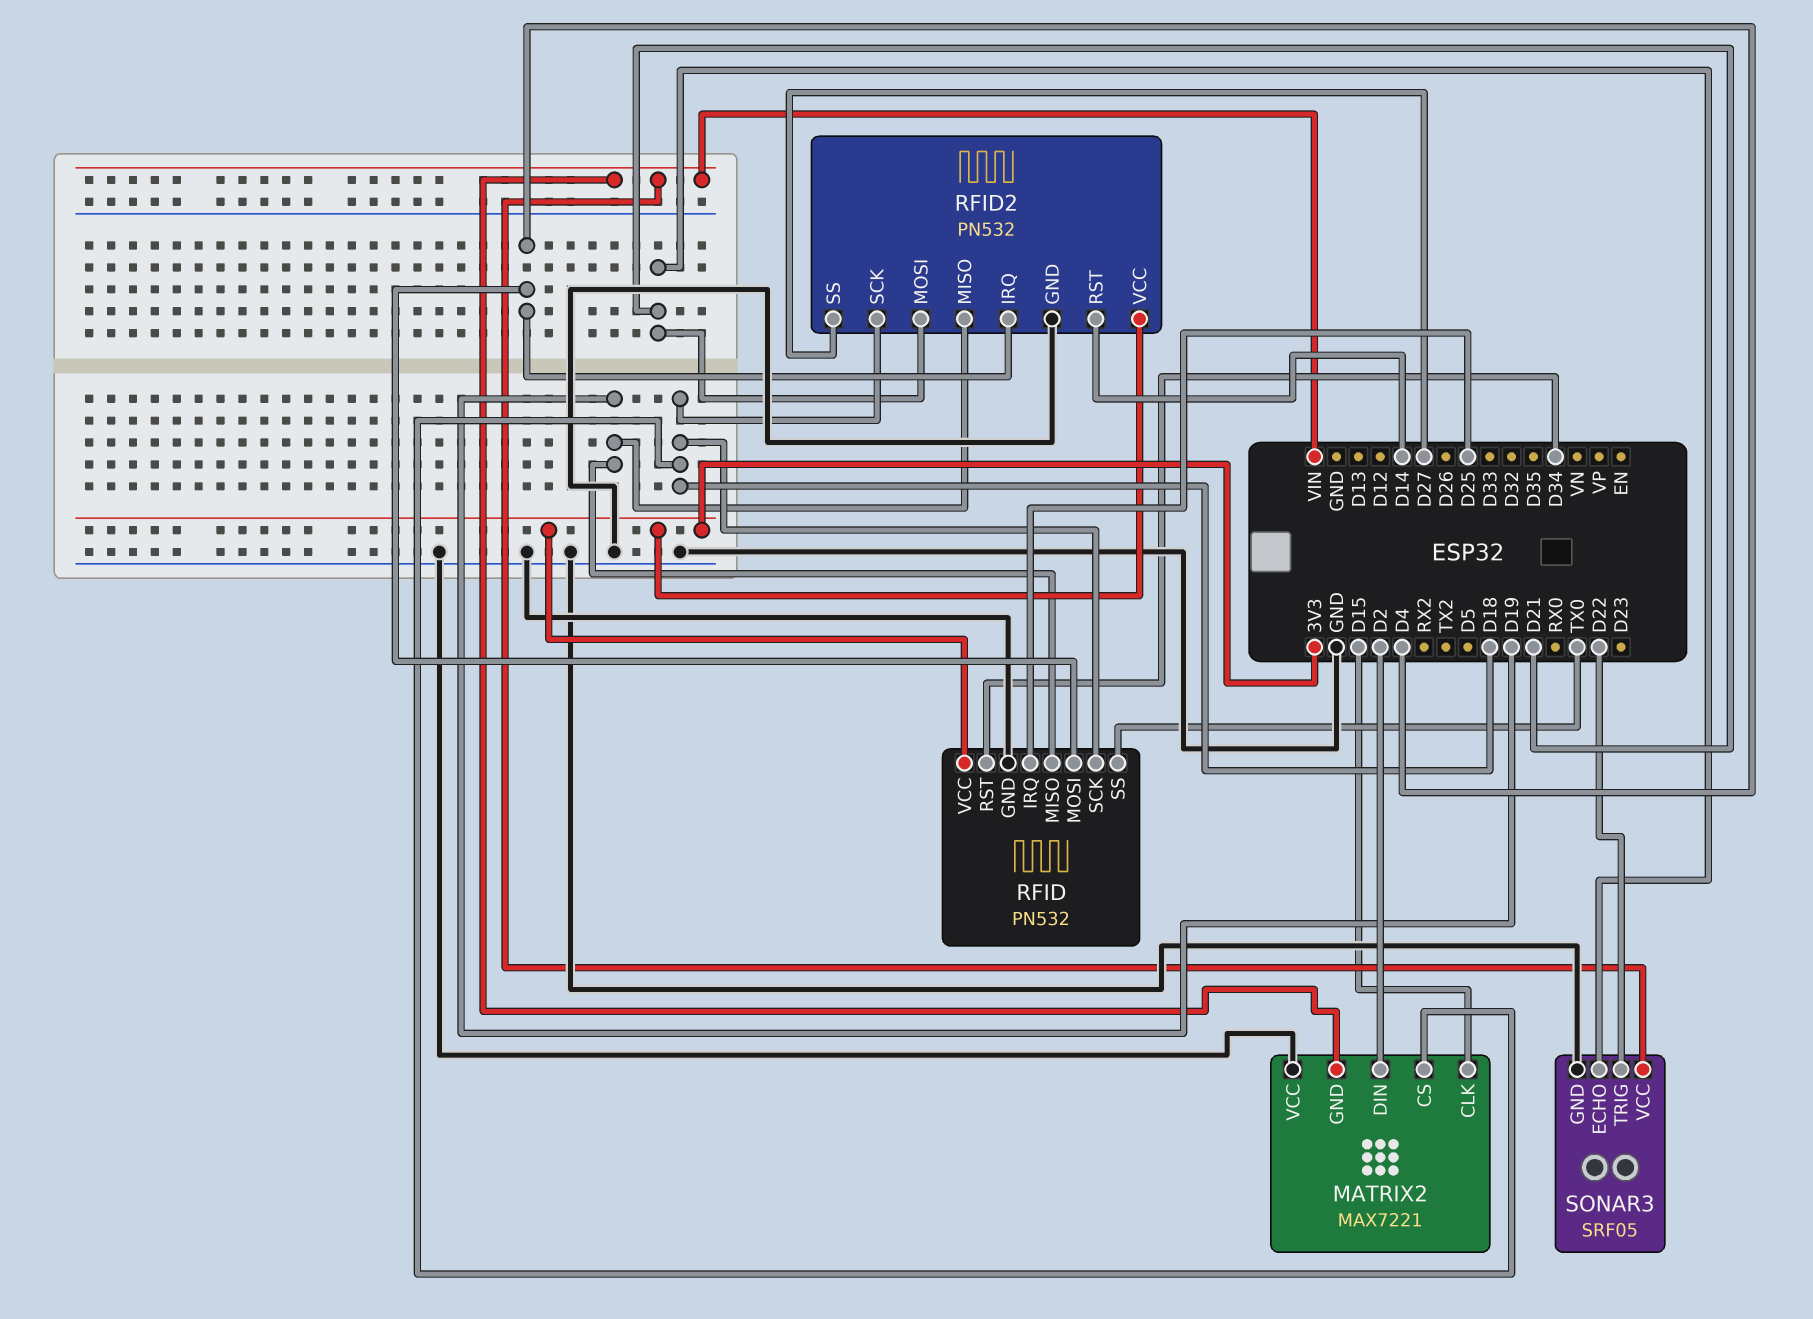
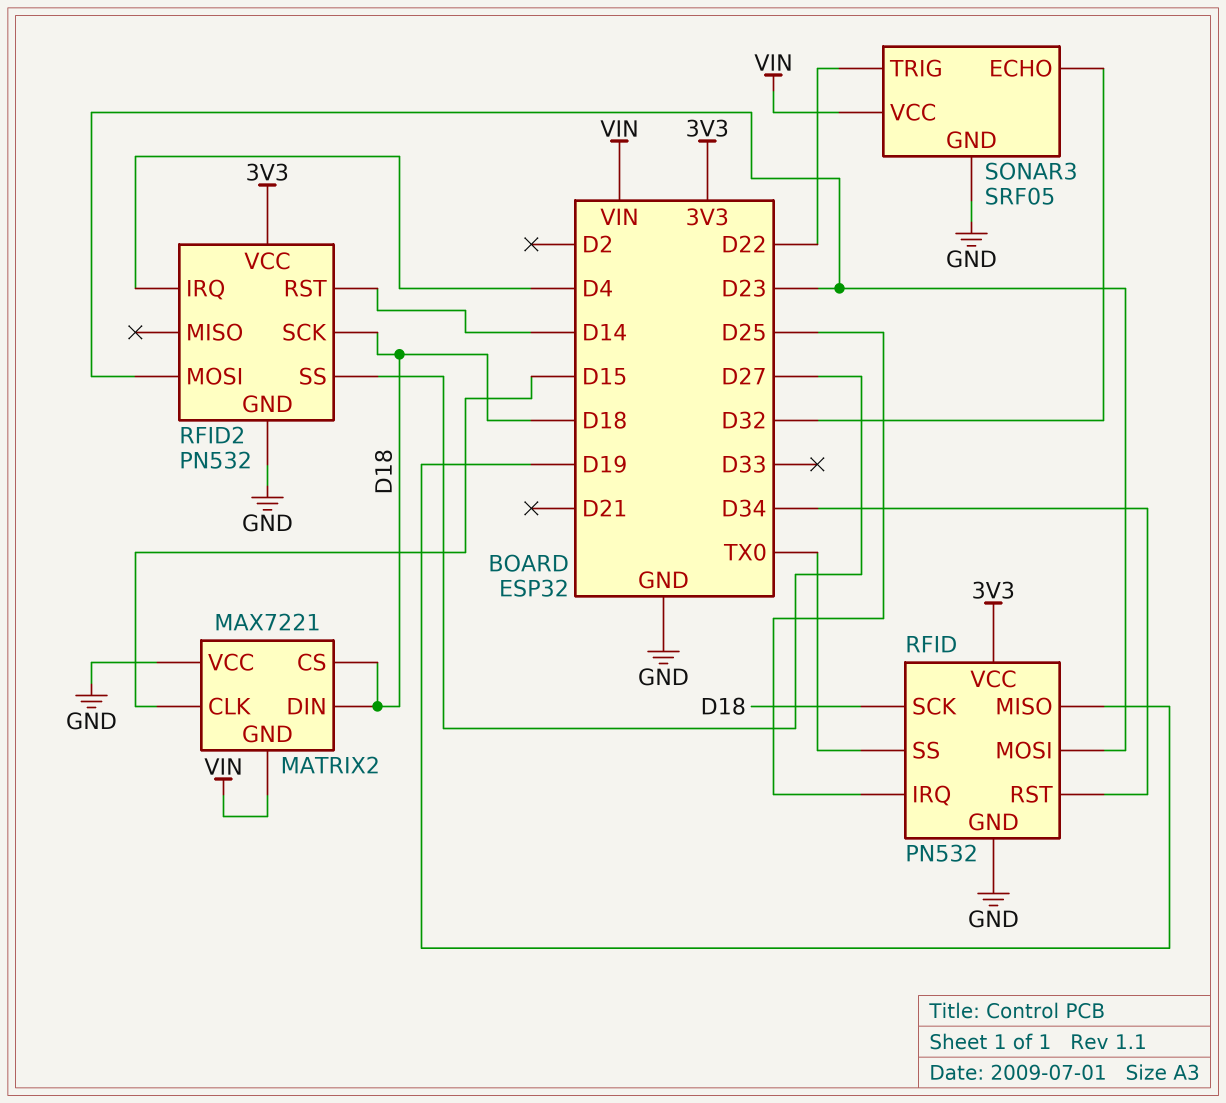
MATRIX2 pin DIN: D2 -> D18
RFID pin MOSI: D4 -> D23
RFID2 pin MISO: D19 -> none
RFID2 pin MOSI: D21 -> D23
SONAR3 pin ECHO: D21 -> D32

